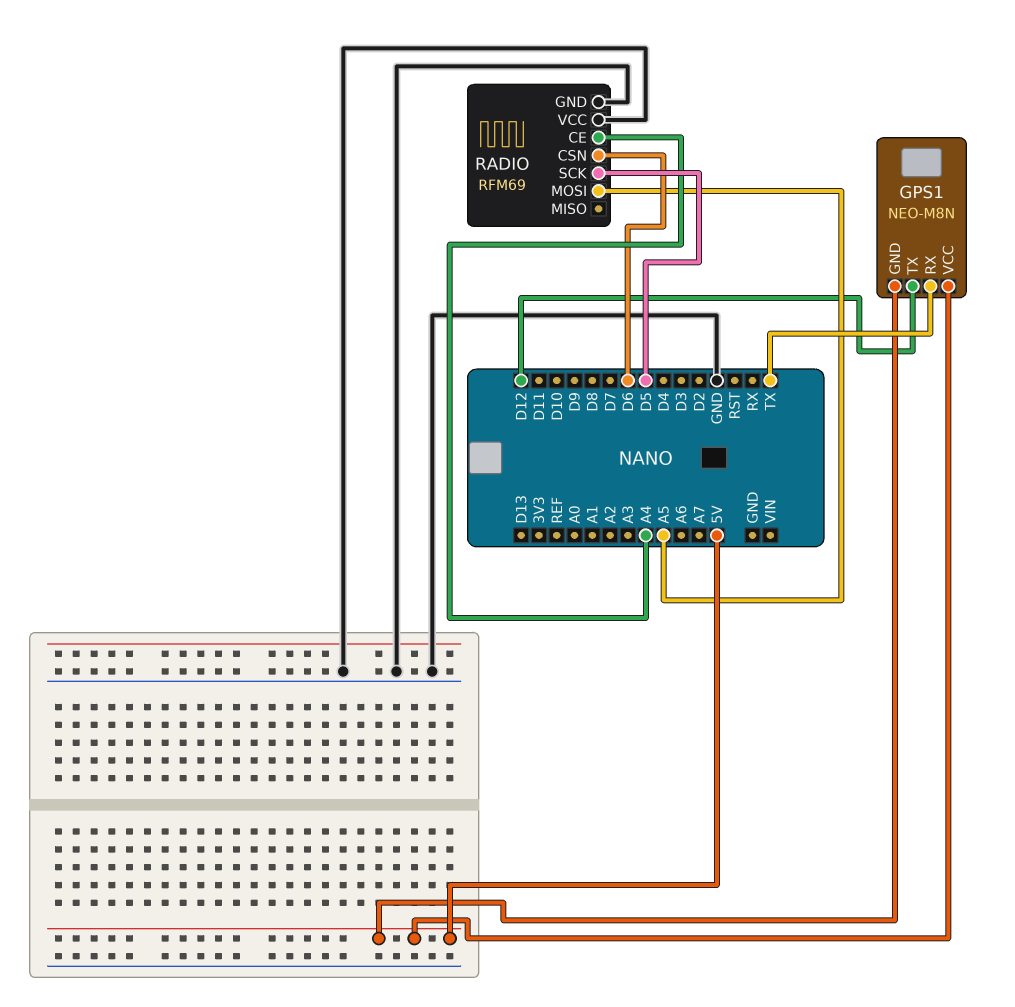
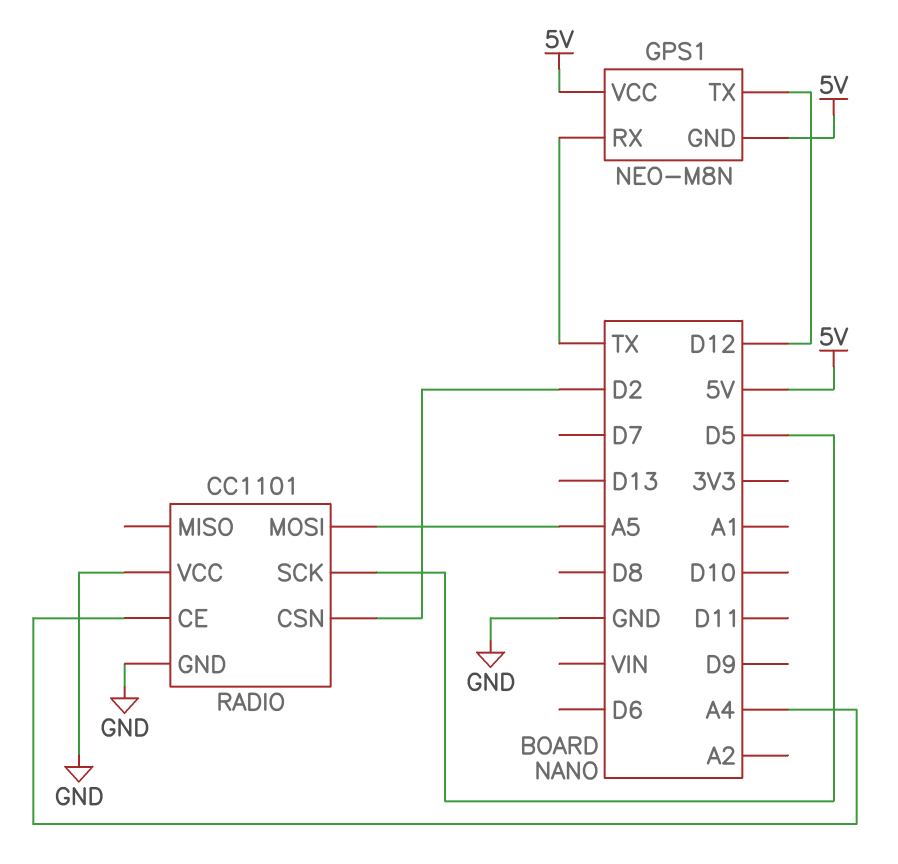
RADIO: RFM69 -> CC1101
RADIO pin CSN: D6 -> D2

